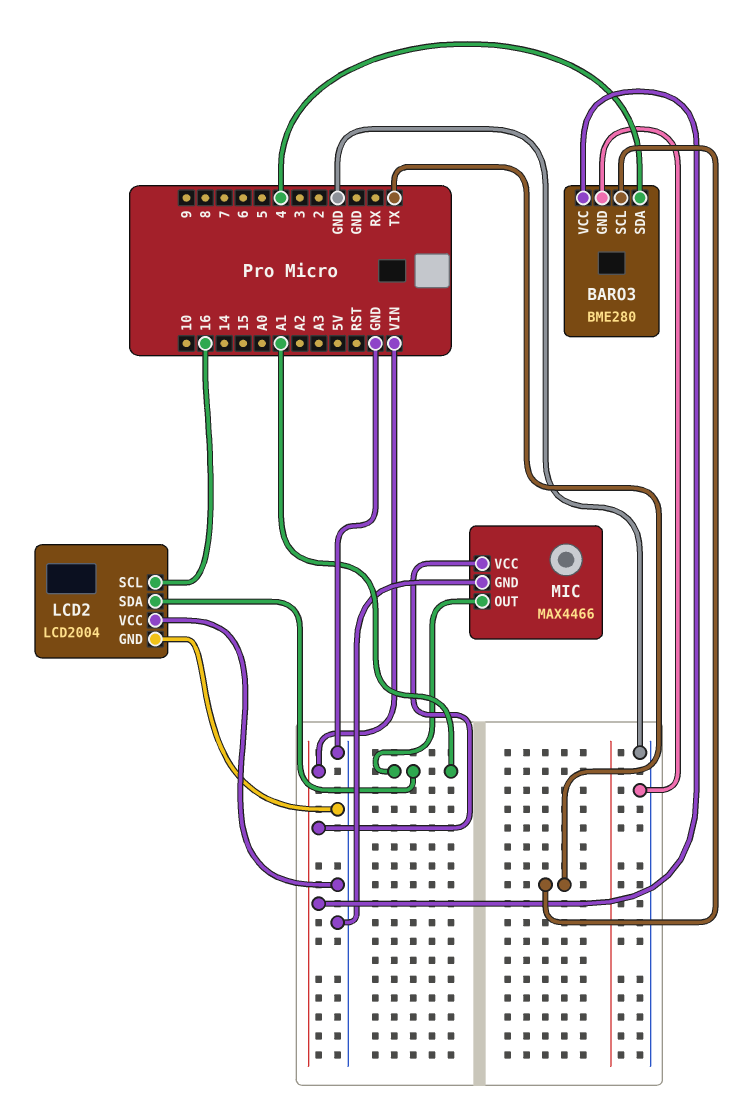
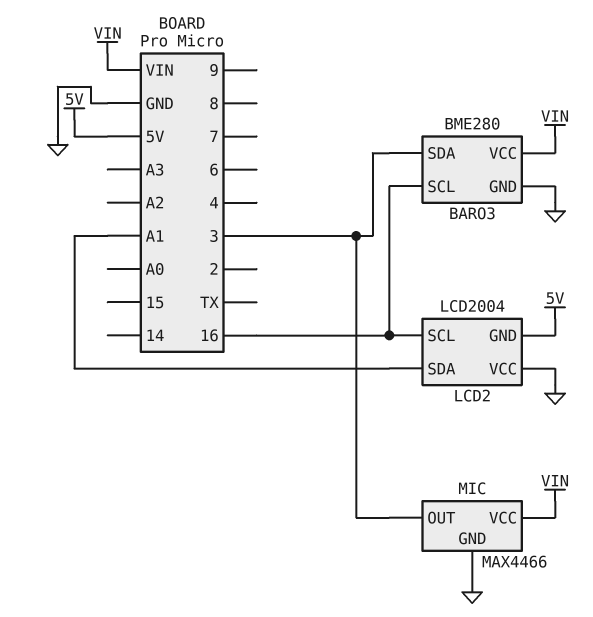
BARO3 pin SCL: TX -> 16
BARO3 pin SDA: 4 -> 3
LCD2 pin GND: GND -> 5V
MIC pin OUT: A1 -> 3

